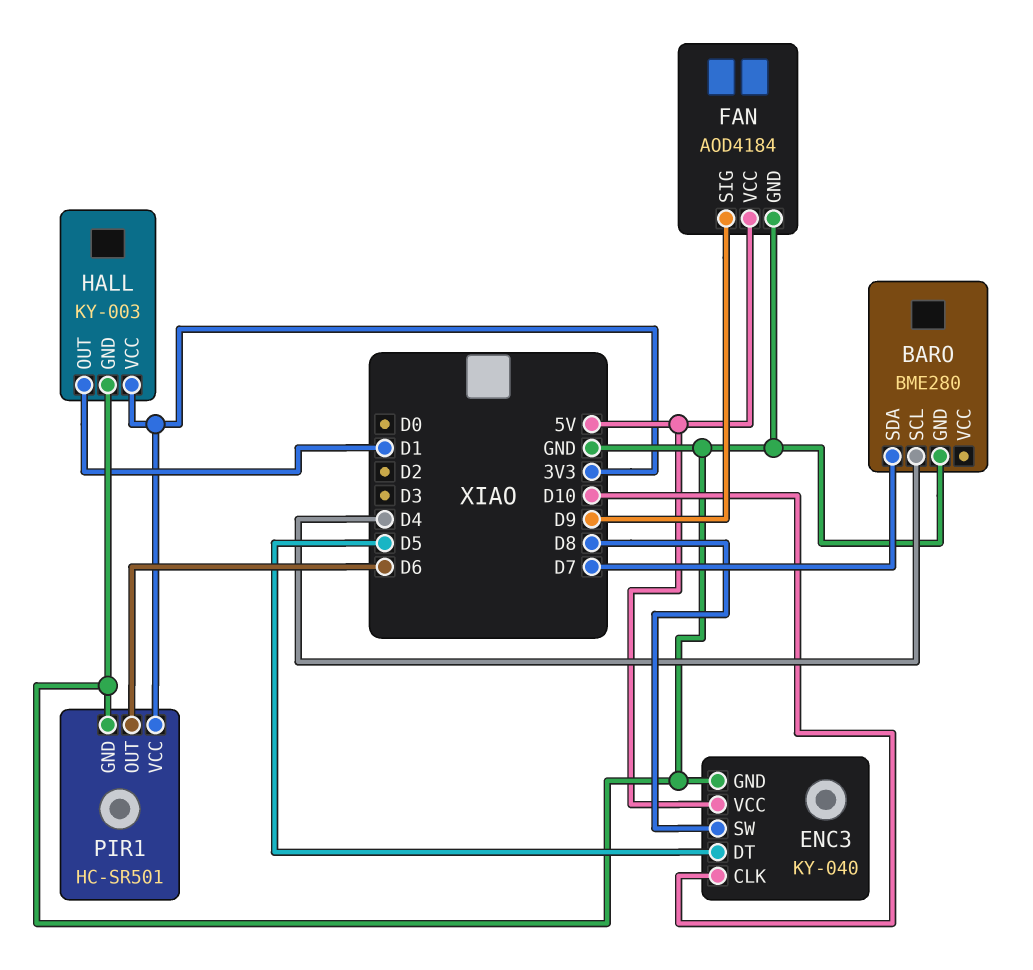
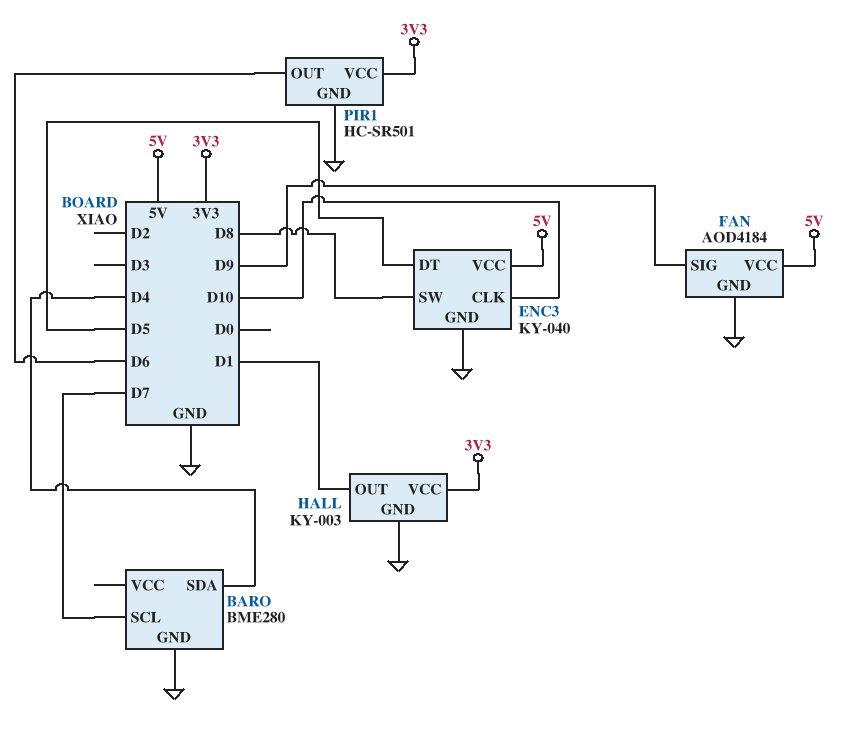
BARO pin SCL: D4 -> D7
BARO pin SDA: D7 -> D4

